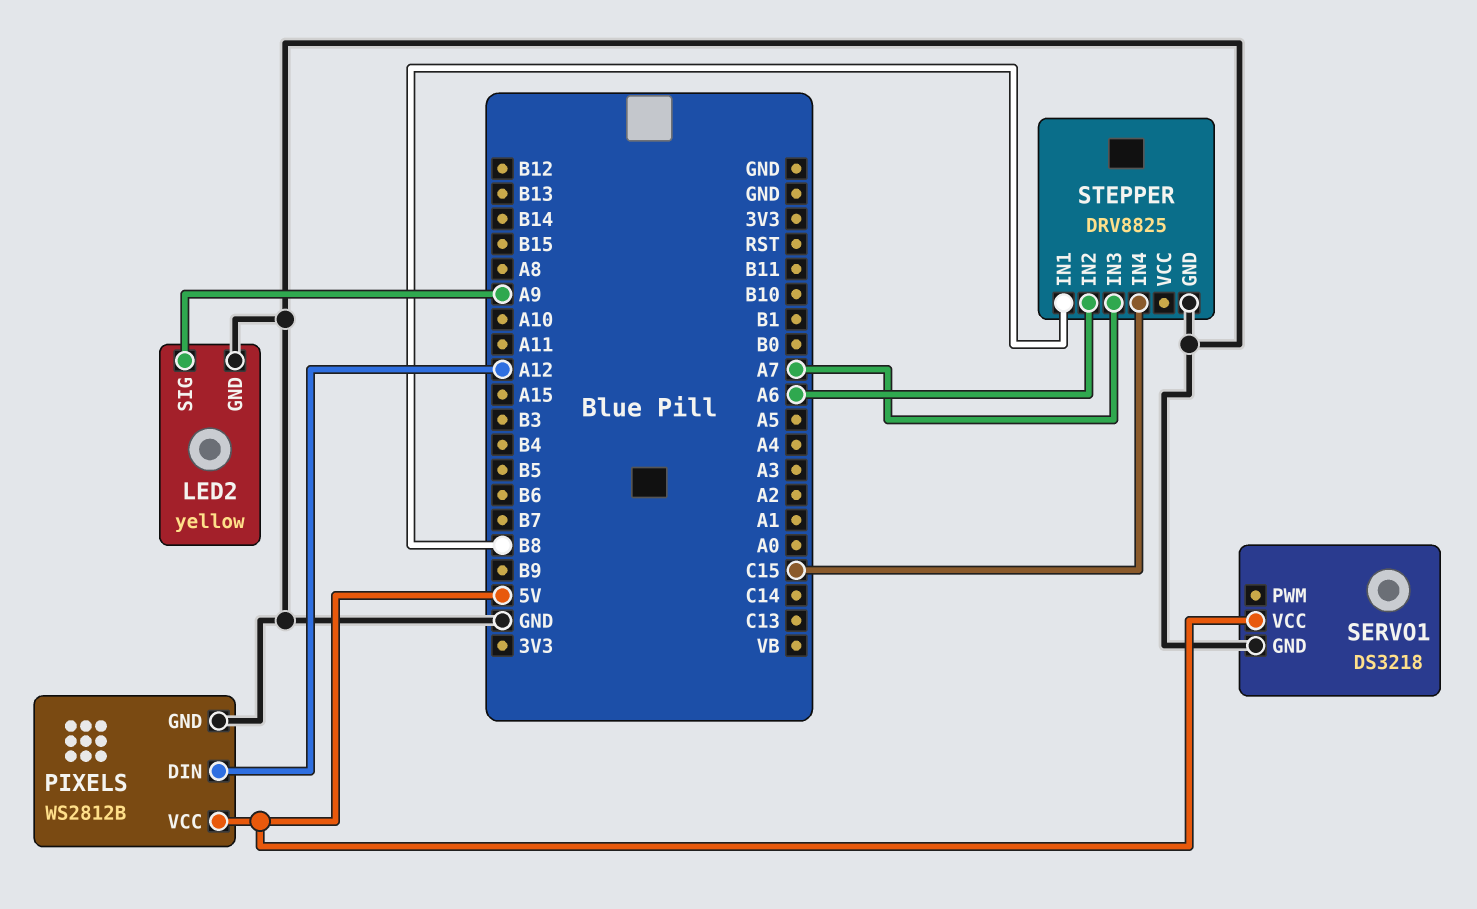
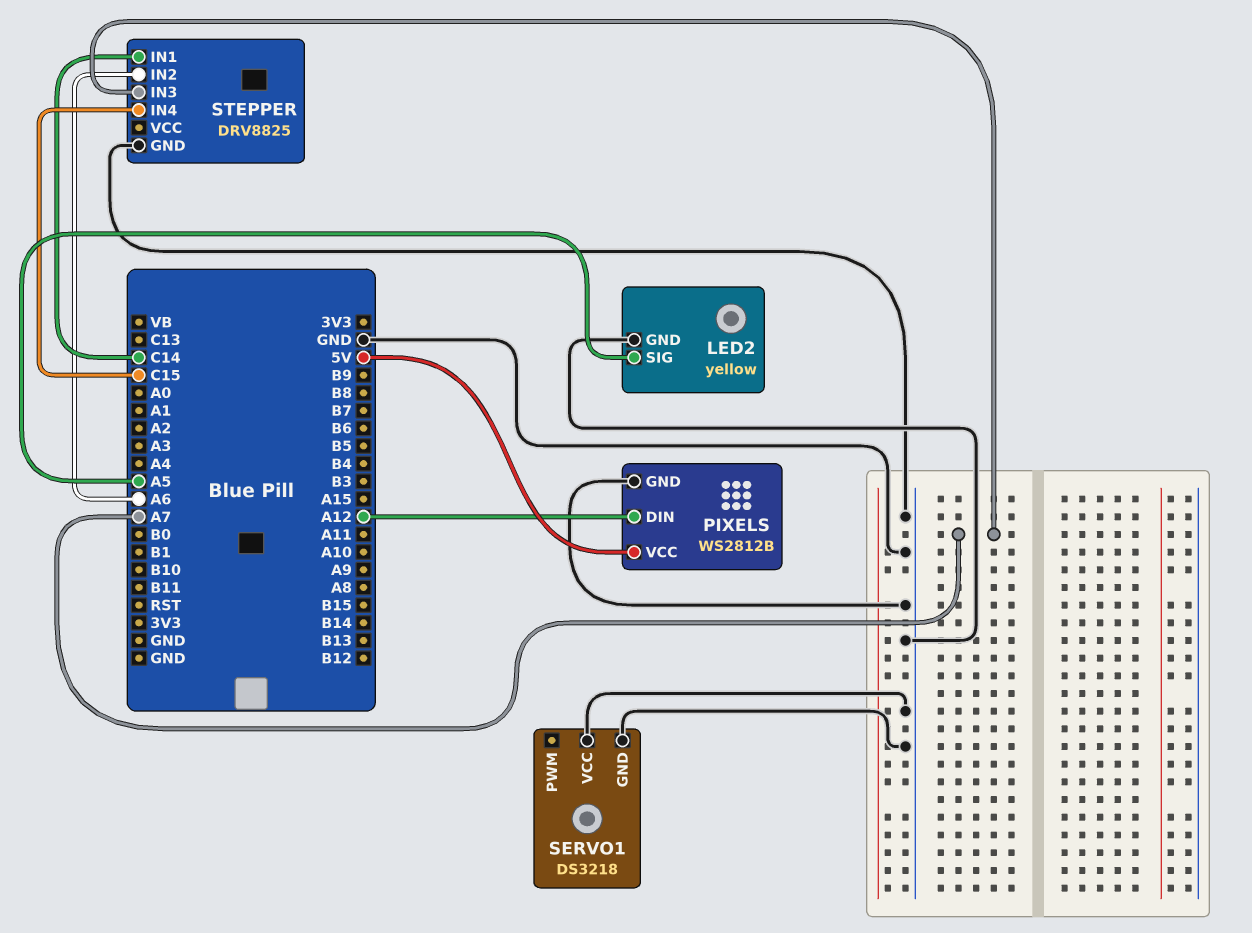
LED2 pin SIG: A9 -> A5
SERVO1 pin VCC: 5V -> GND
STEPPER pin IN1: B8 -> C14

